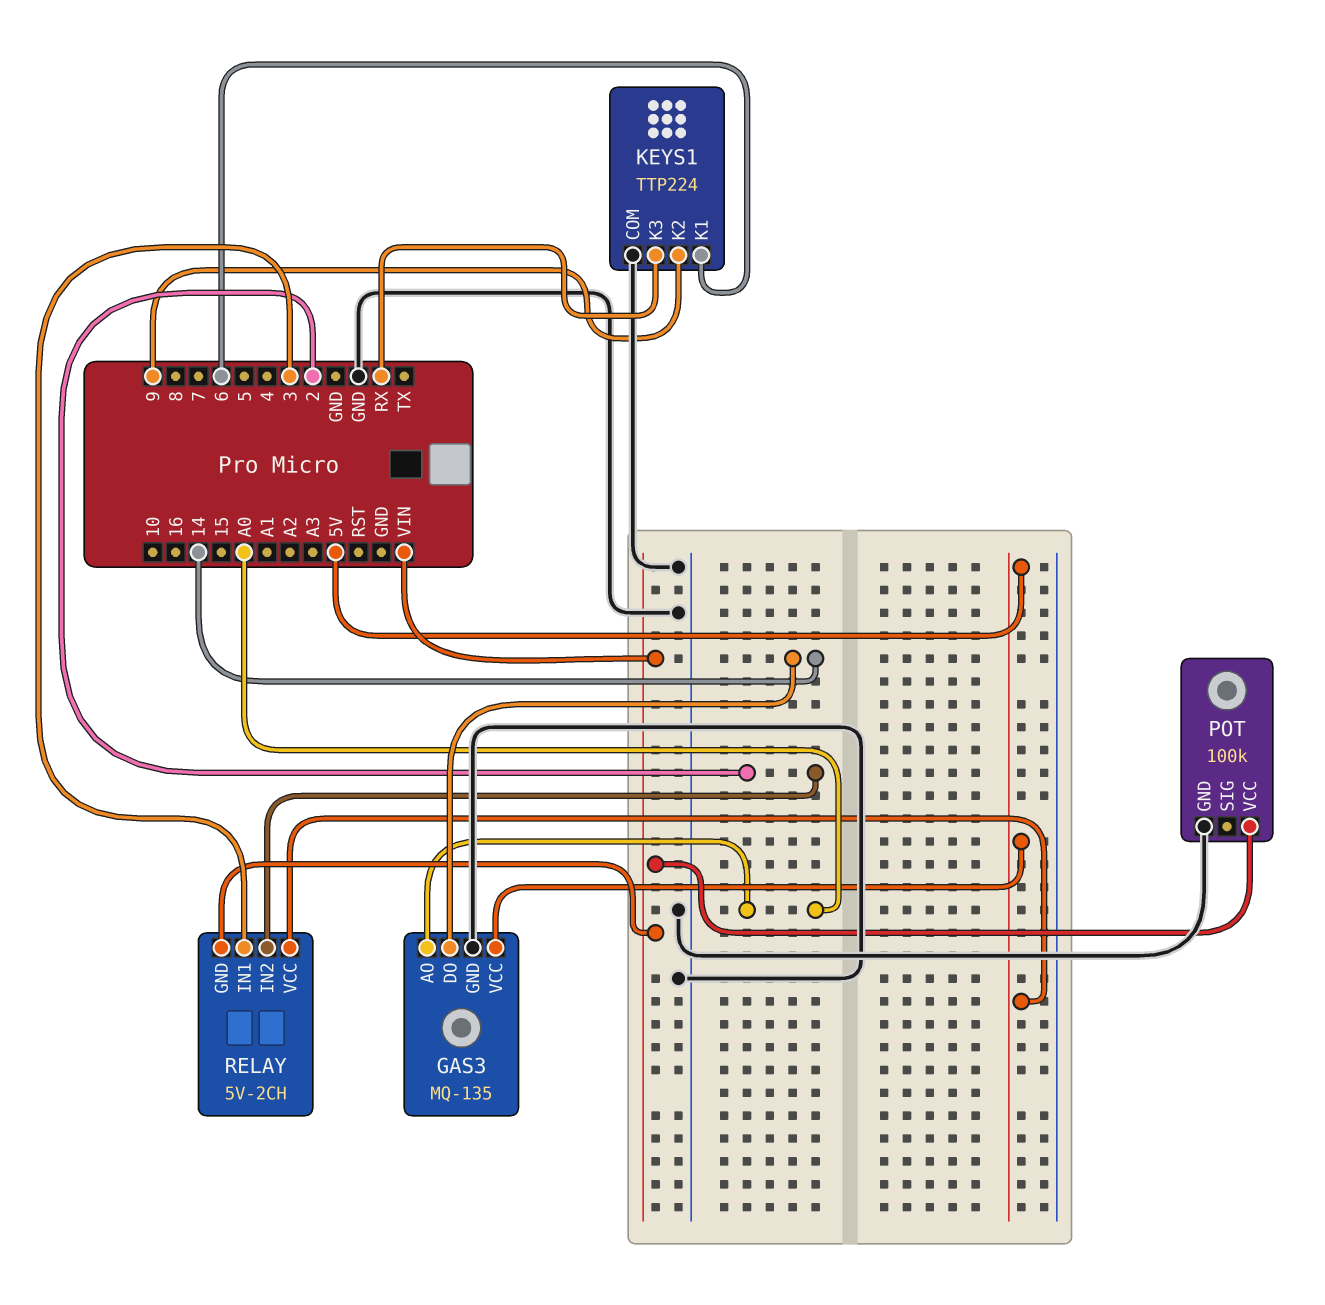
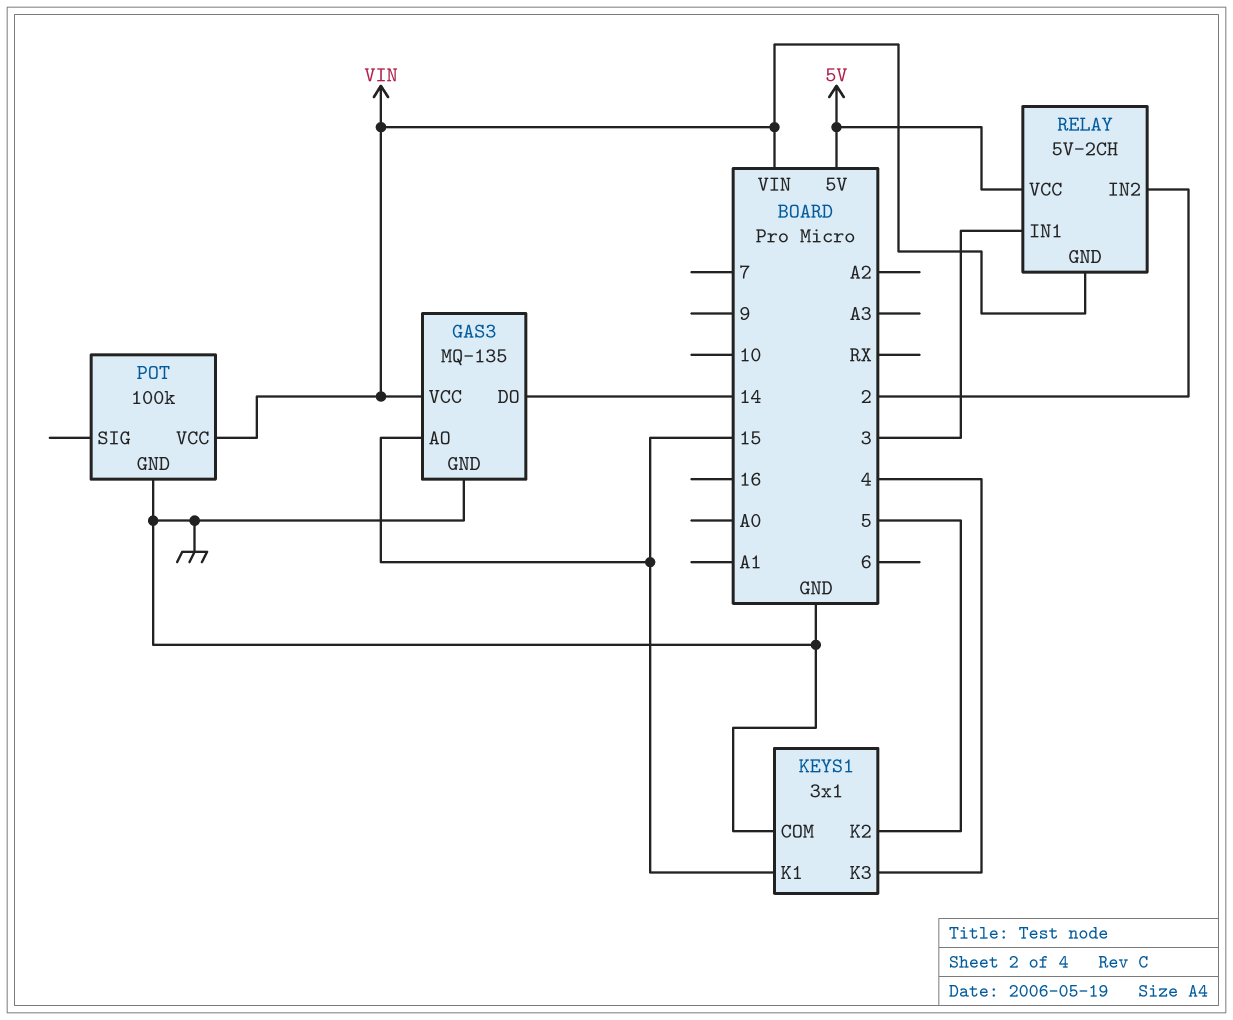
GAS3 pin AO: A0 -> 15
GAS3 pin VCC: 5V -> VIN
KEYS1: TTP224 -> 3x1
KEYS1 pin K1: 6 -> 15
KEYS1 pin K2: 9 -> 5
KEYS1 pin K3: RX -> 4

